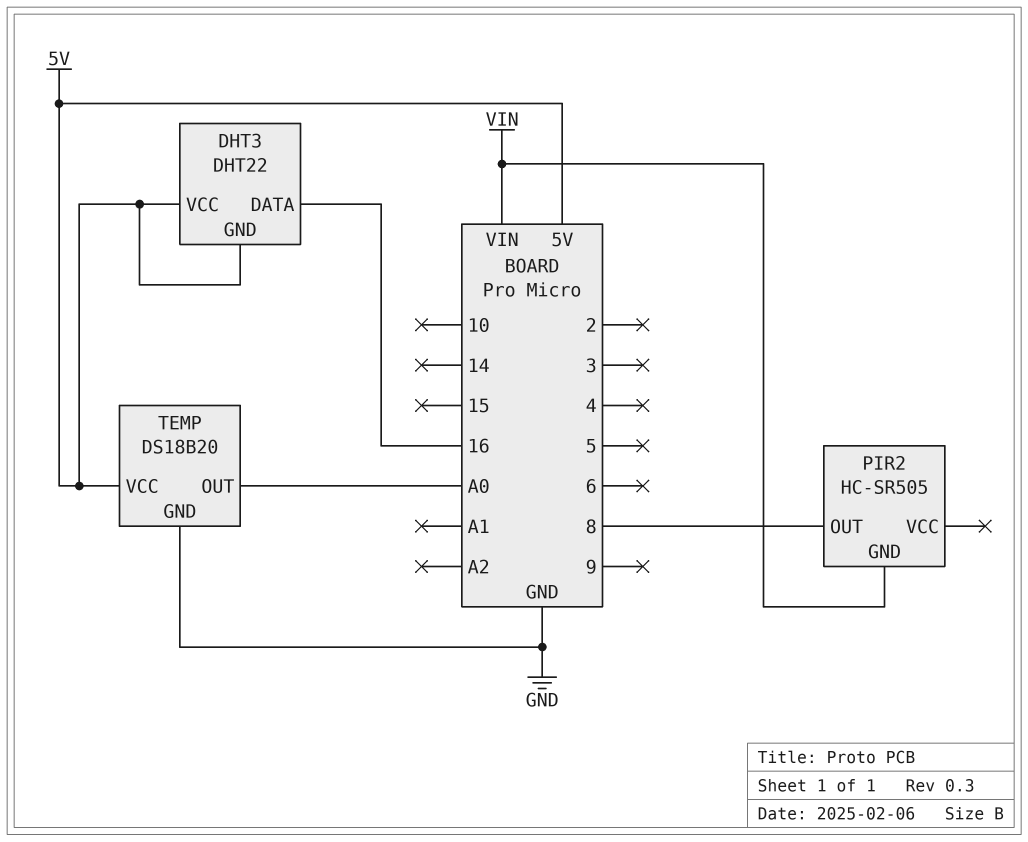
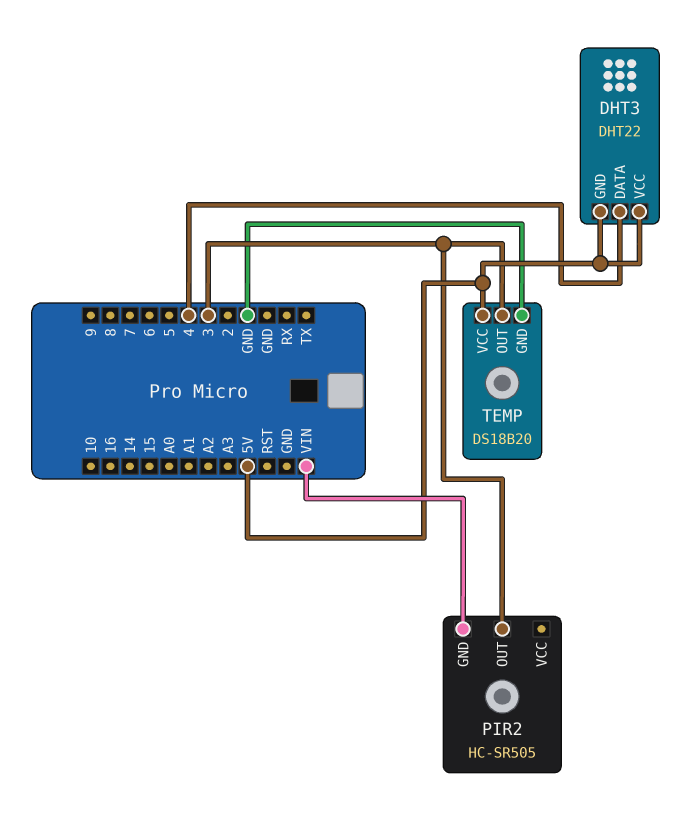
DHT3 pin DATA: 16 -> 4
PIR2 pin OUT: 8 -> 3
TEMP pin OUT: A0 -> 3

